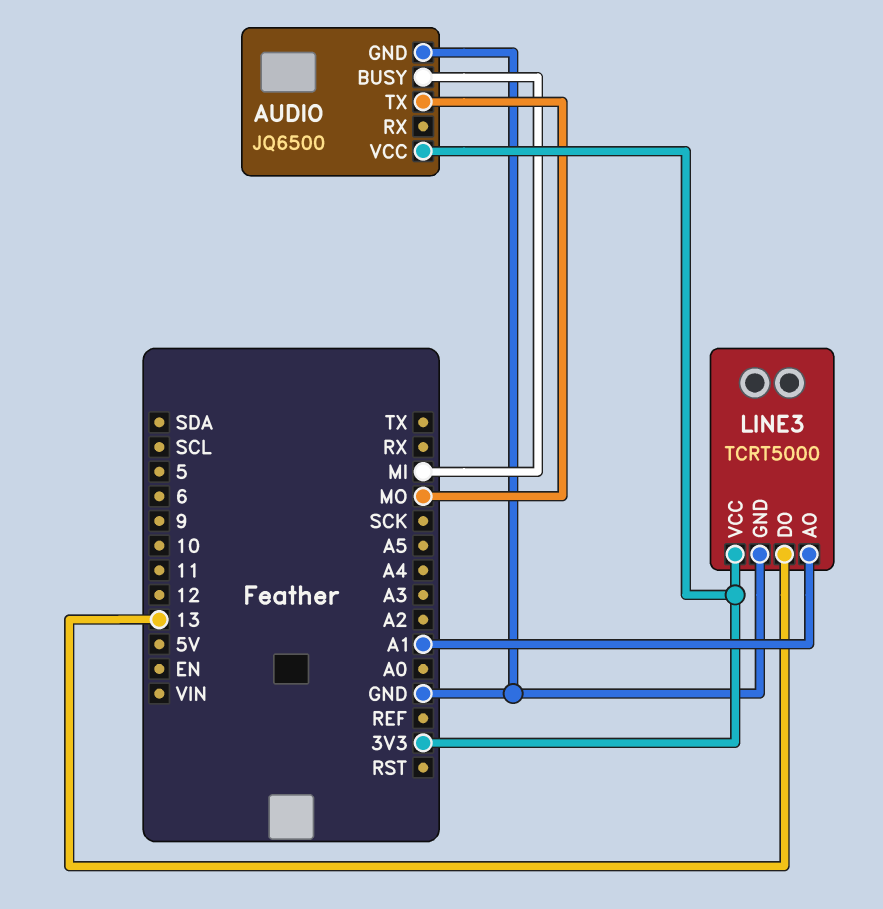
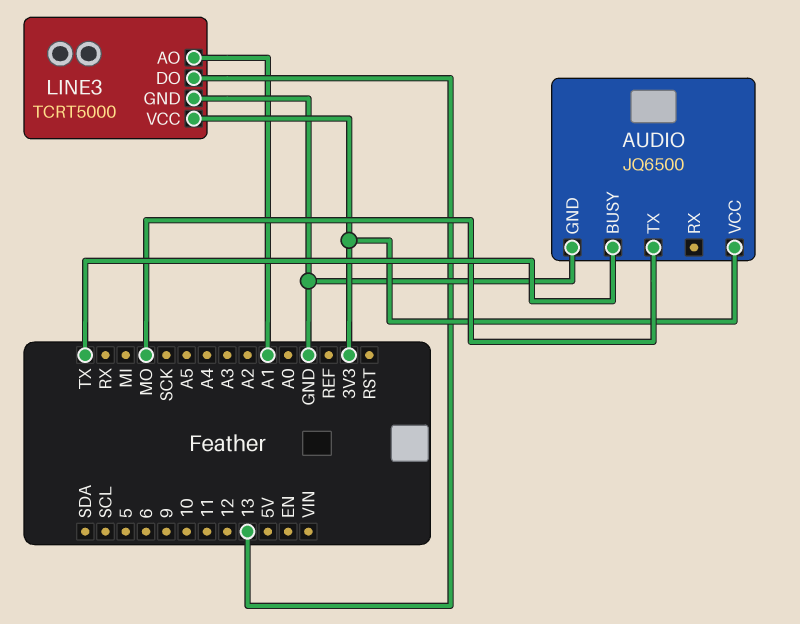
AUDIO pin BUSY: MI -> TX

